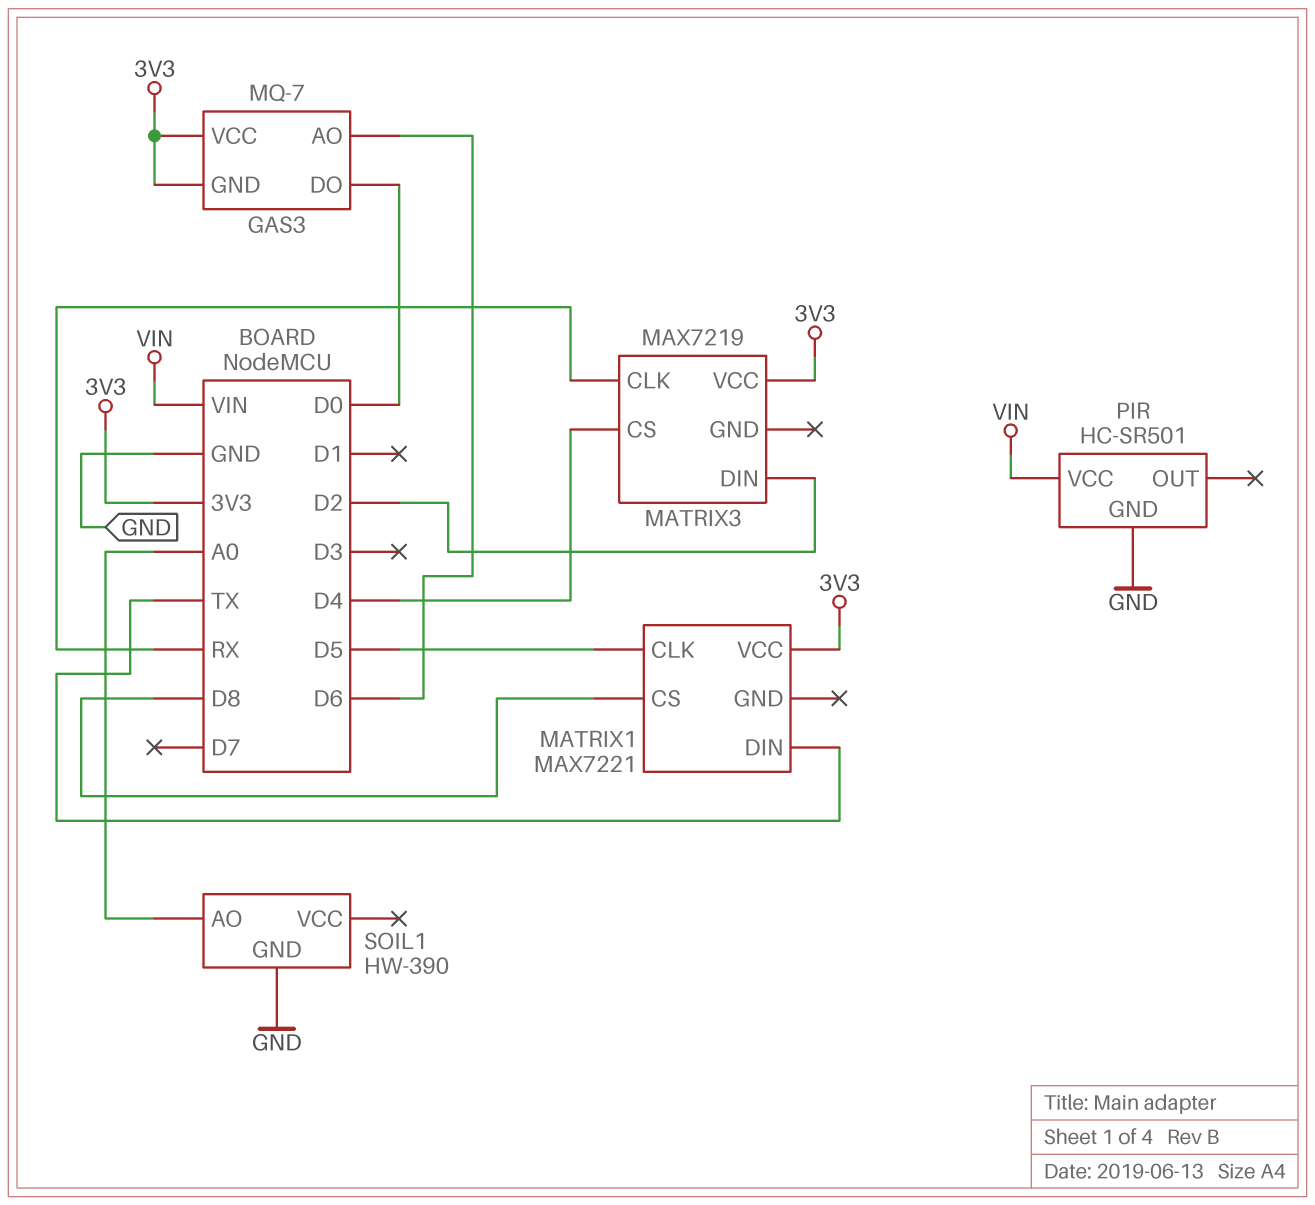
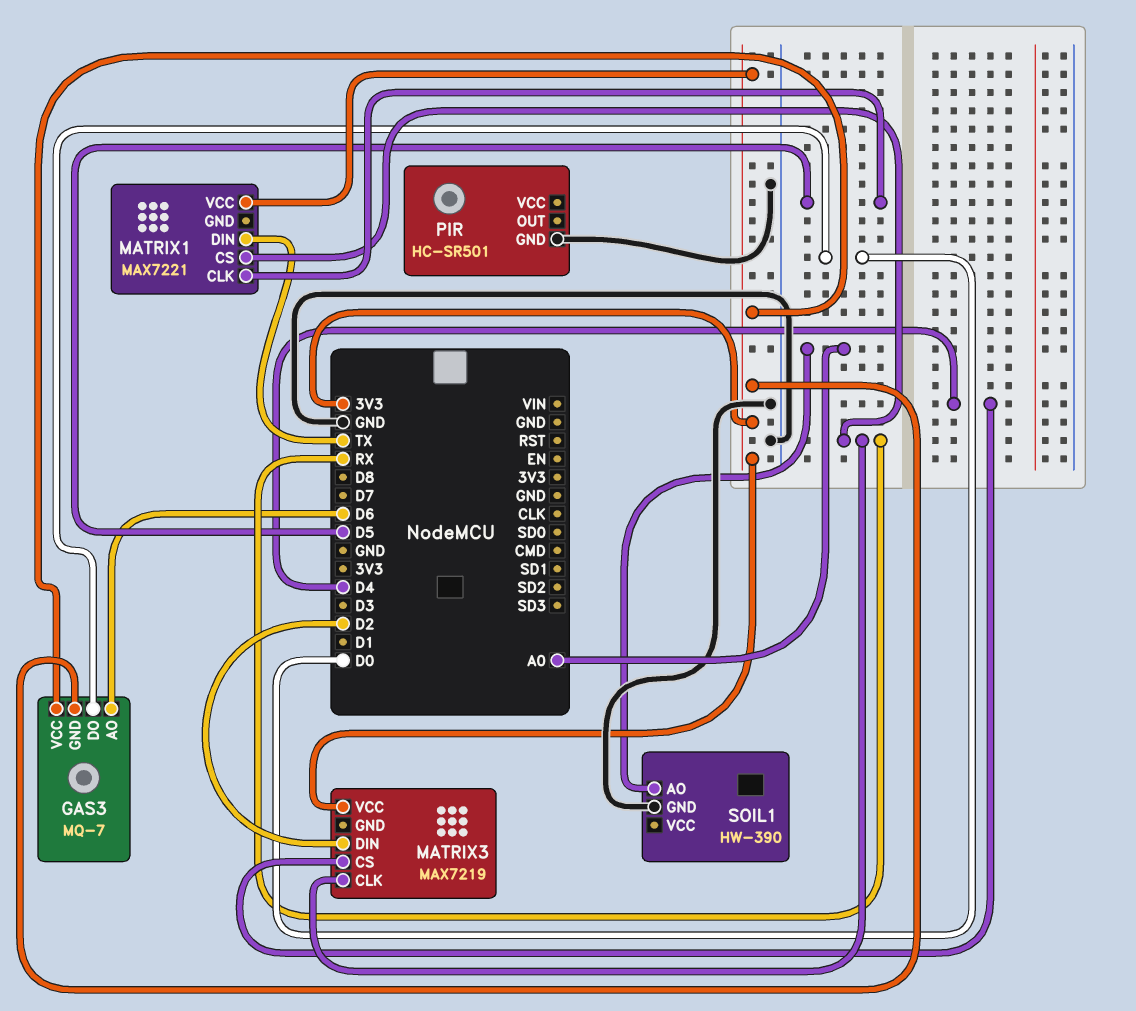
MATRIX1 pin CS: D8 -> RX
PIR pin VCC: VIN -> none

